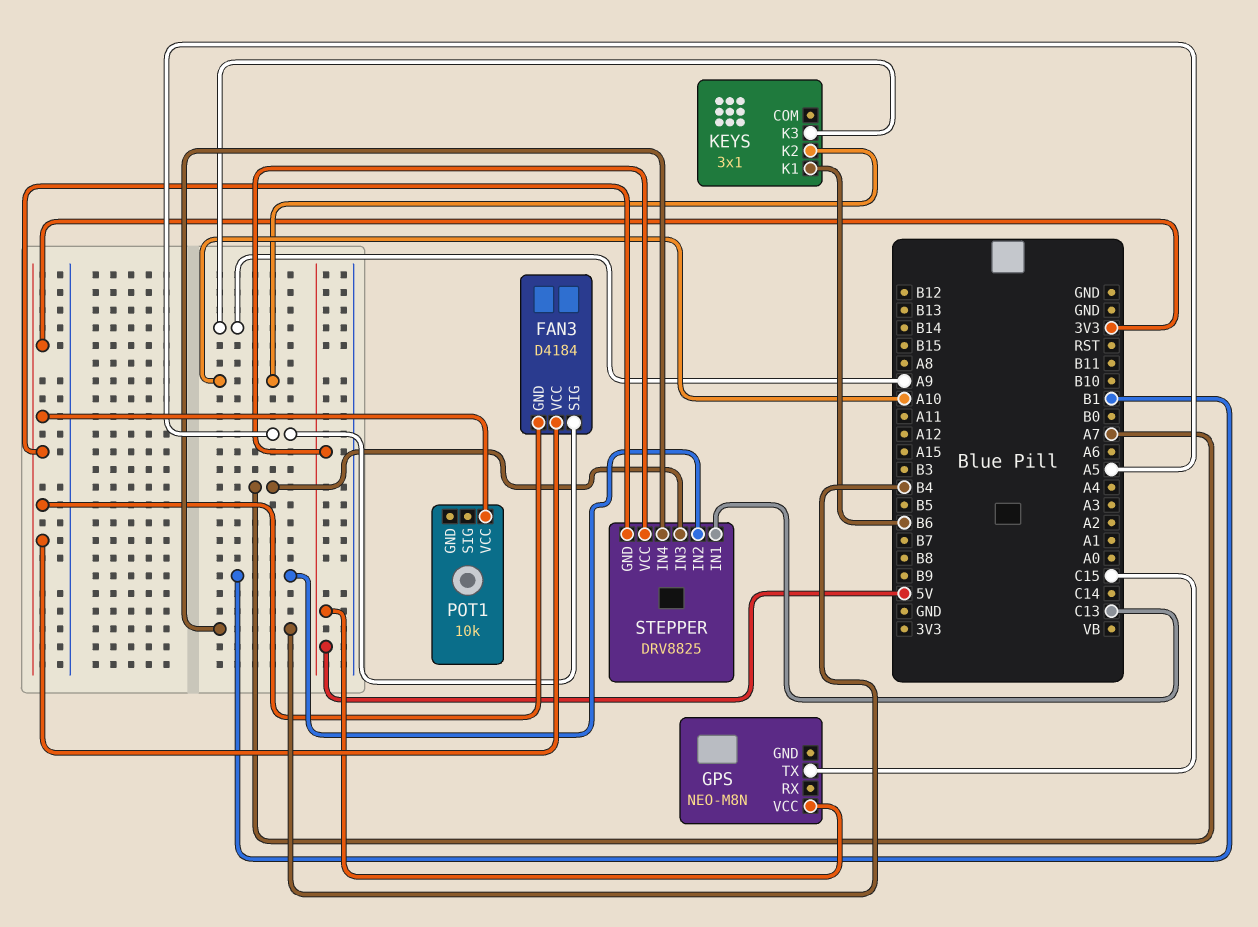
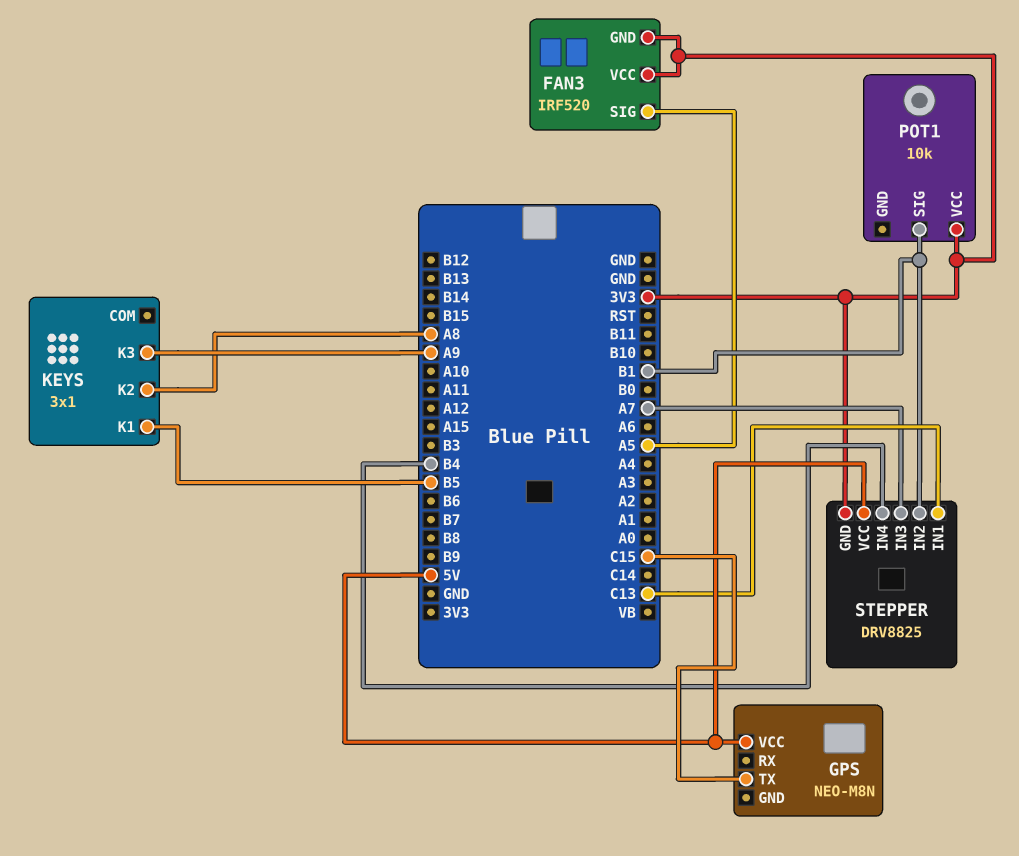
FAN3: D4184 -> IRF520
KEYS pin K1: B6 -> B5
KEYS pin K2: A10 -> A8
POT1 pin SIG: none -> B1

